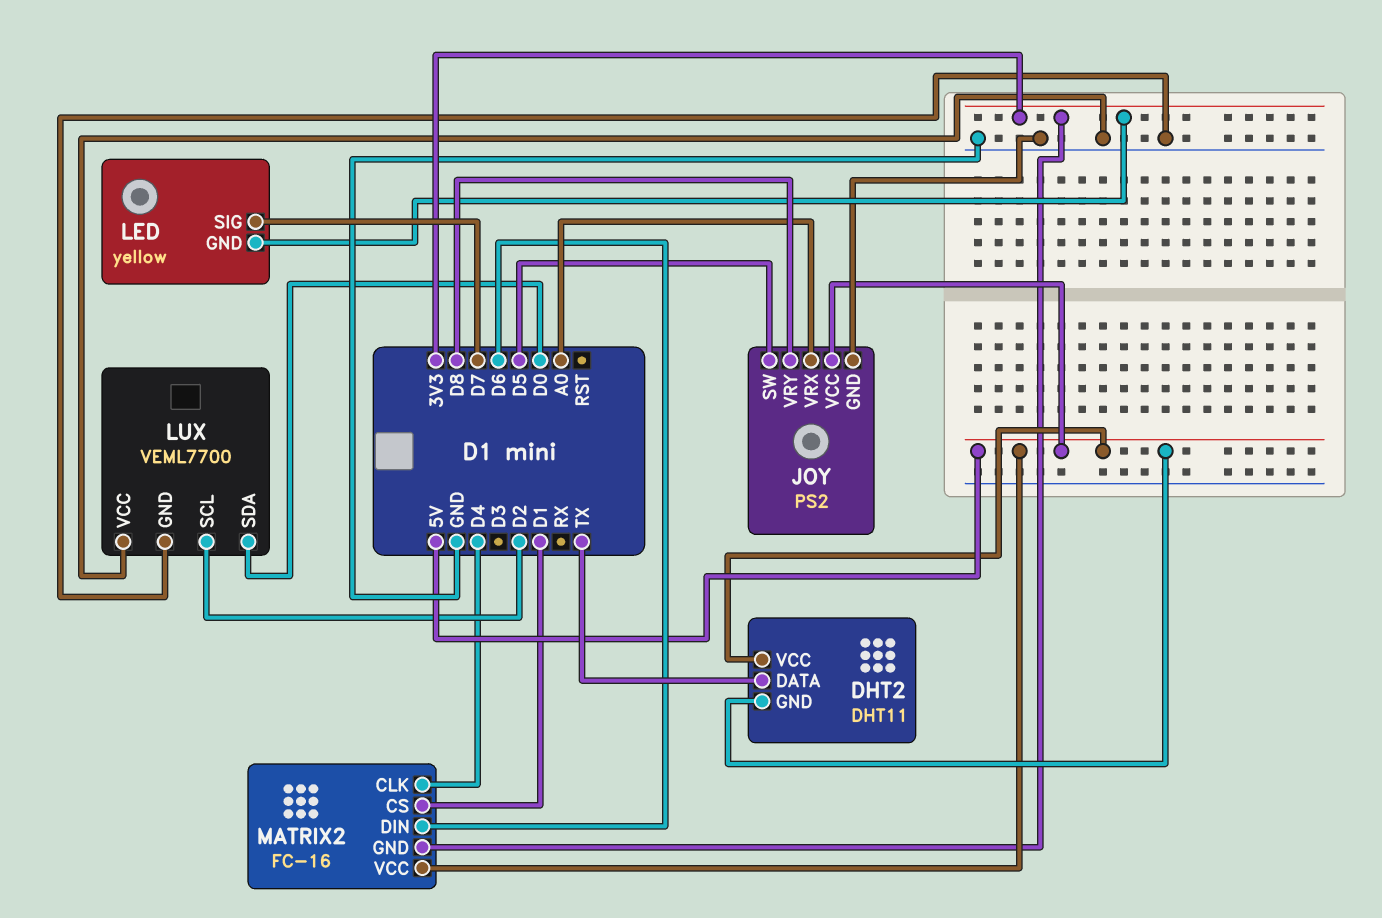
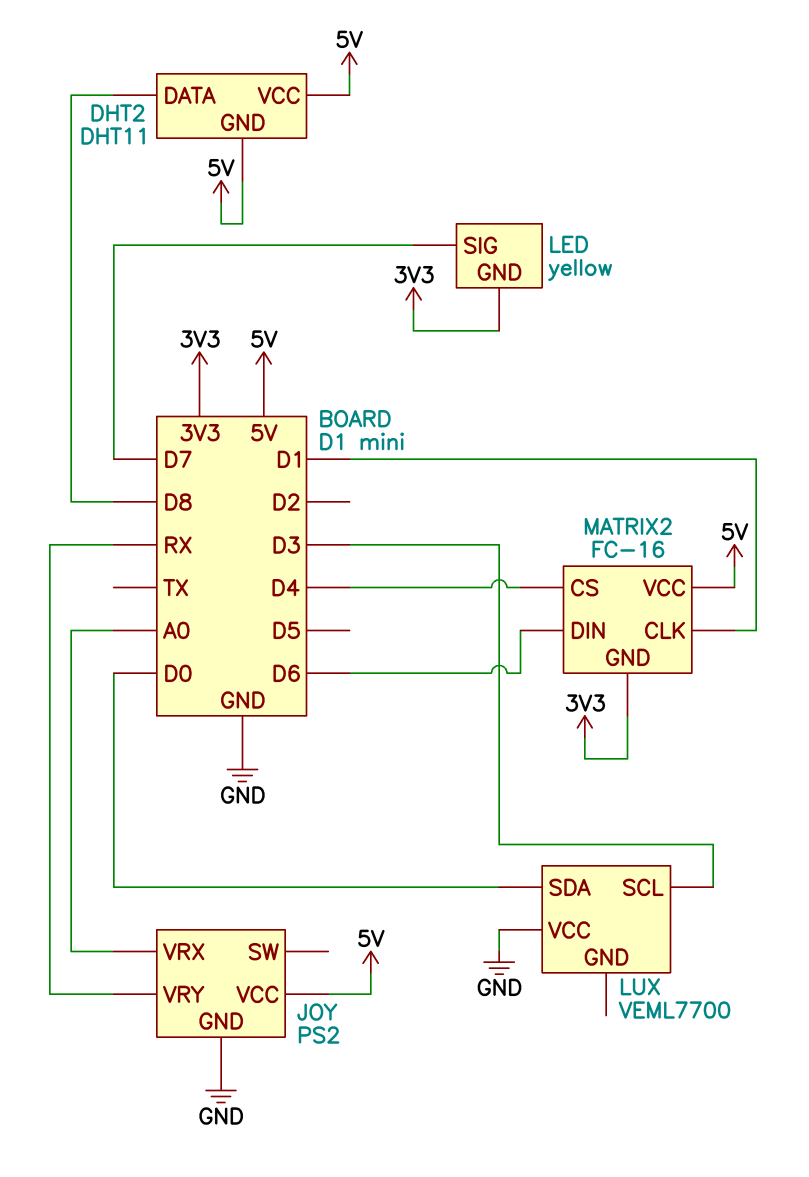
DHT2 pin DATA: TX -> D8
JOY pin SW: D5 -> none
JOY pin VRY: D8 -> RX
LUX pin GND: GND -> none
LUX pin SCL: D2 -> D3
MATRIX2 pin CLK: D4 -> D1
MATRIX2 pin CS: D1 -> D4

